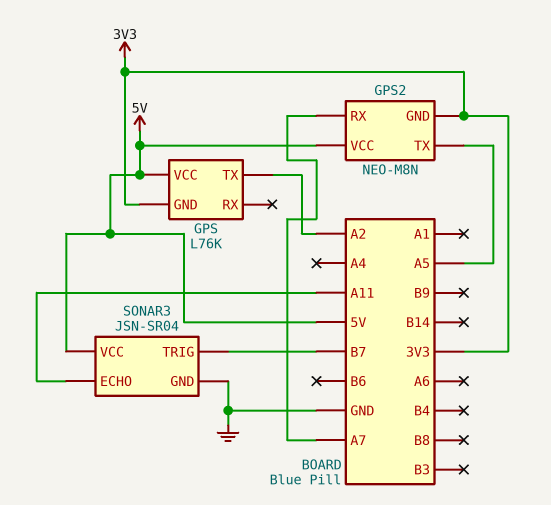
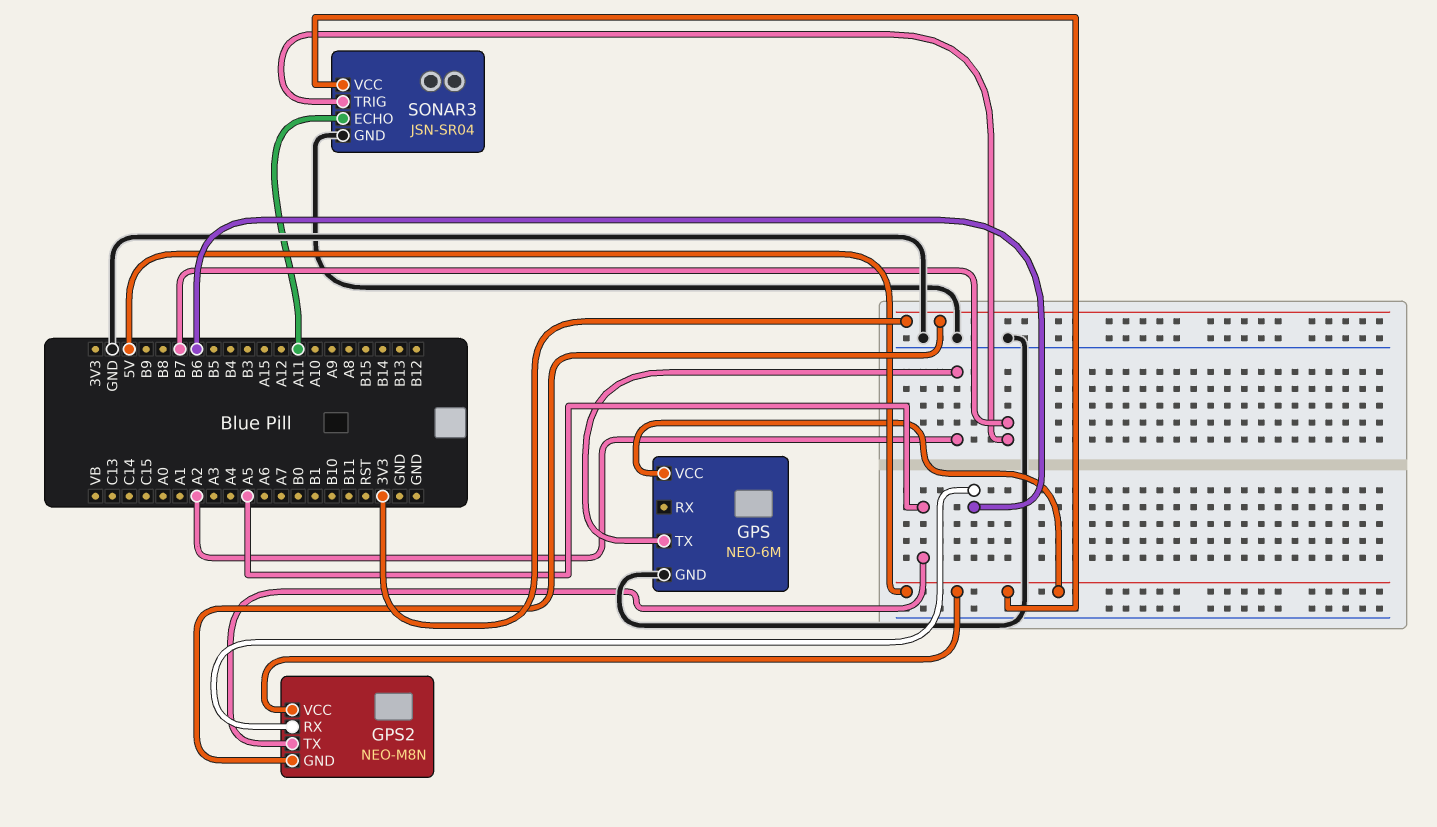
GPS: L76K -> NEO-6M
GPS pin GND: 3V3 -> GND
GPS2 pin RX: A7 -> B6

